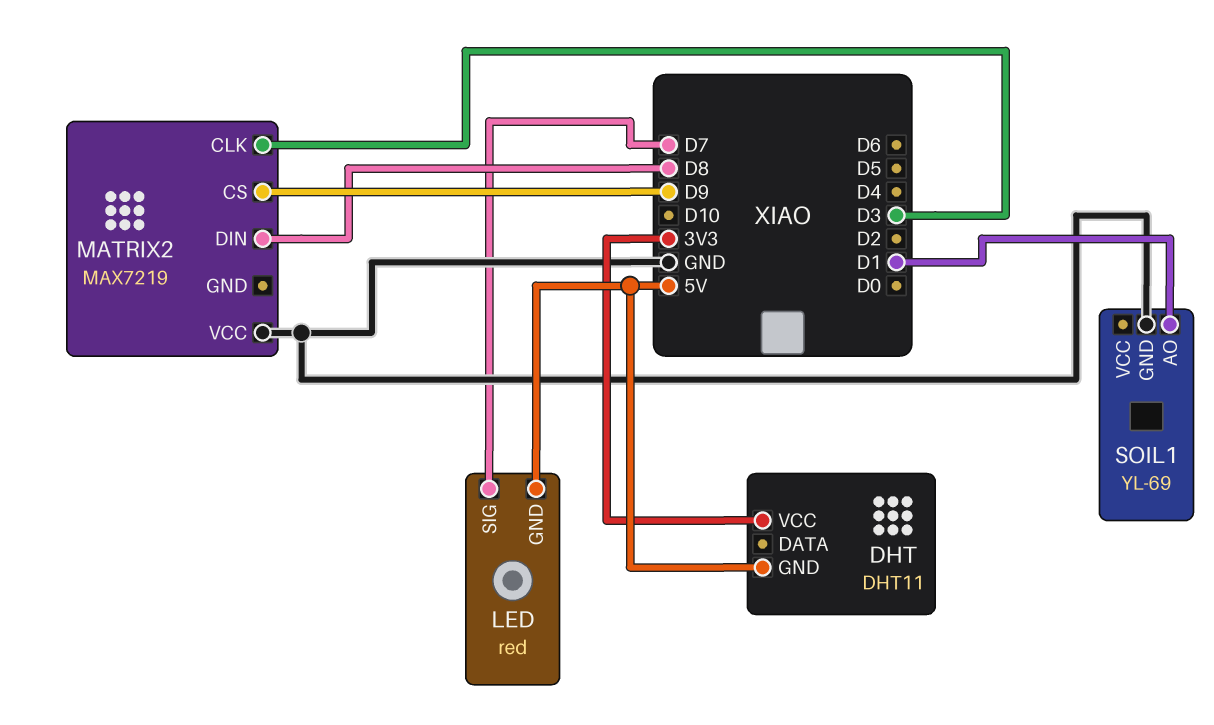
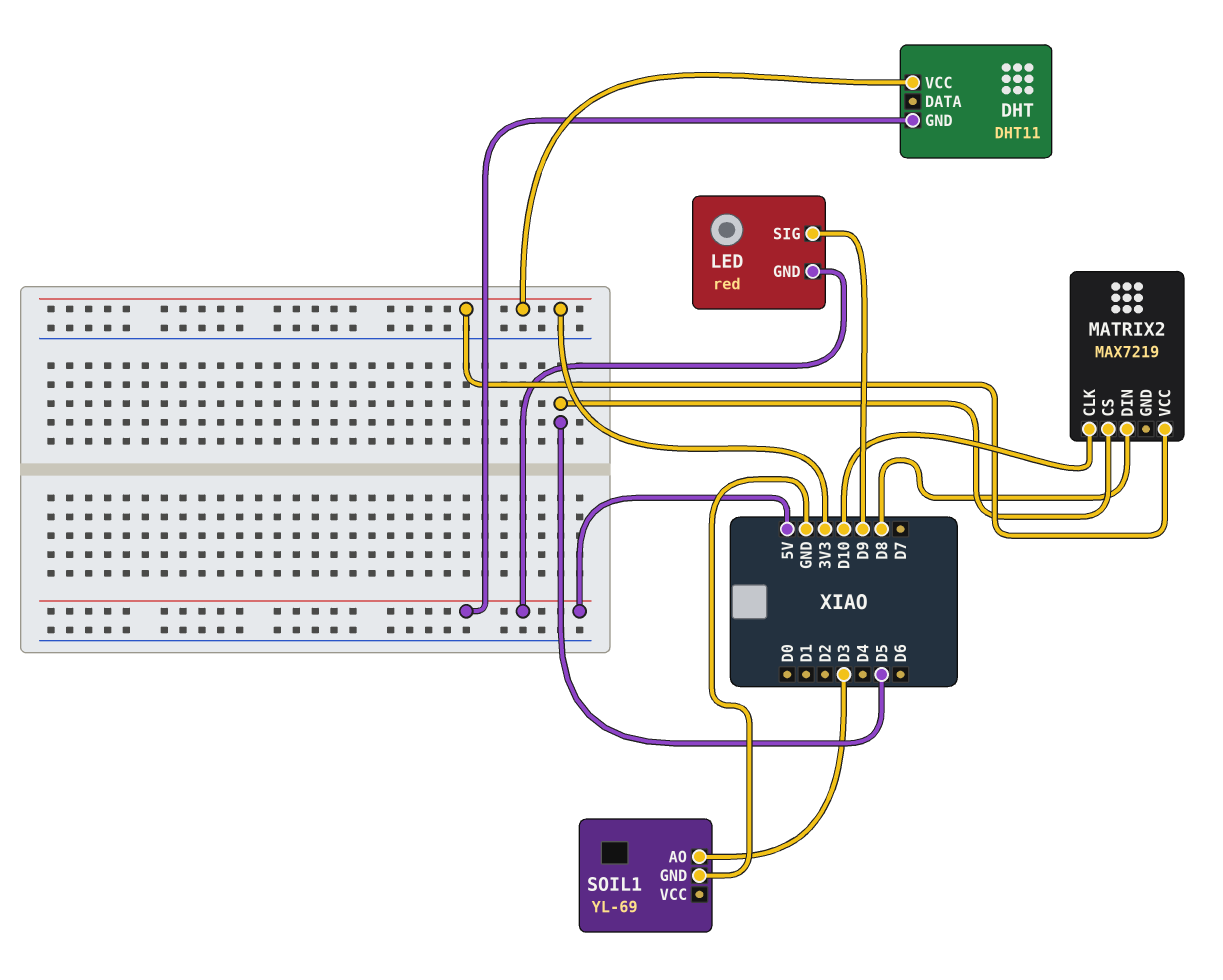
LED pin SIG: D7 -> D9
MATRIX2 pin CLK: D3 -> D10
MATRIX2 pin CS: D9 -> D5
MATRIX2 pin VCC: GND -> 3V3
SOIL1 pin AO: D1 -> D3

